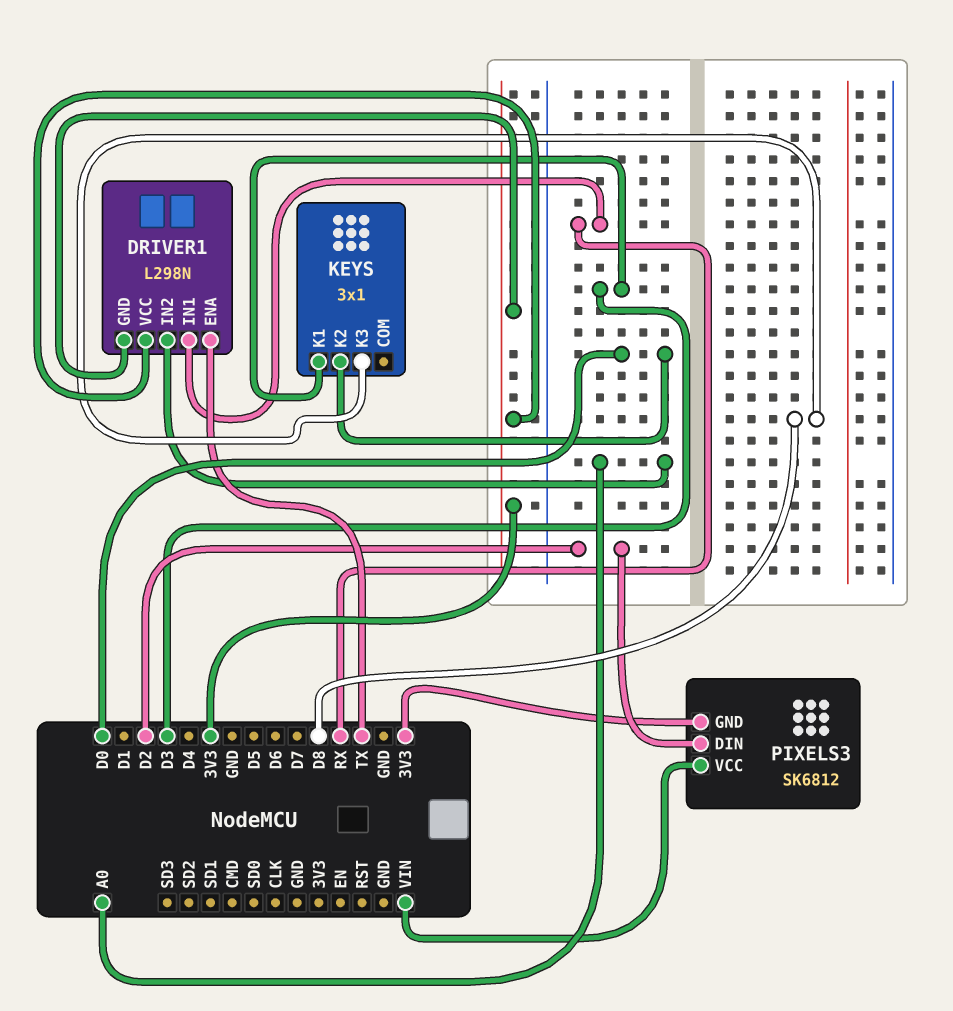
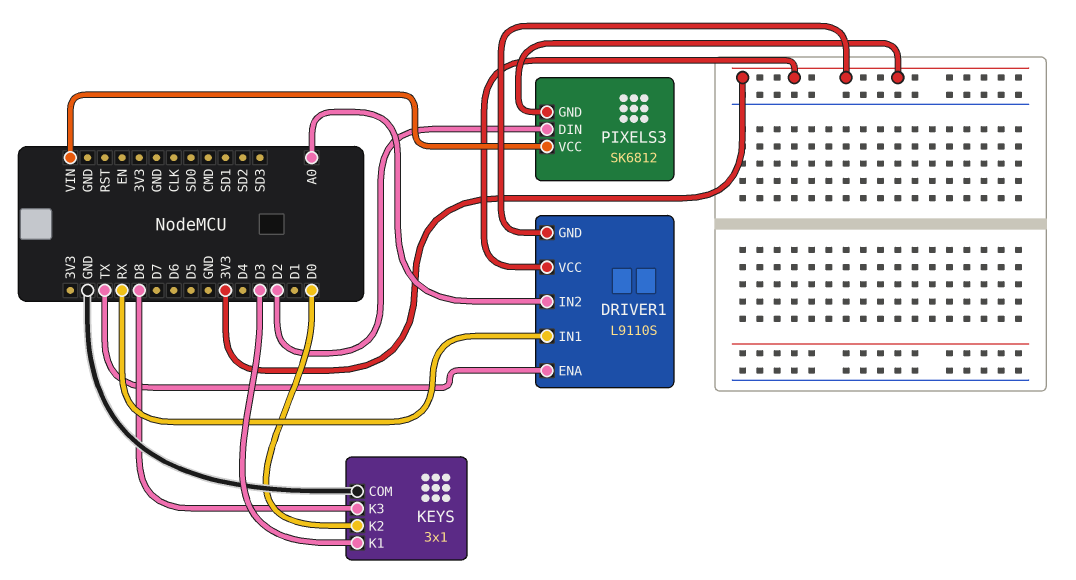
DRIVER1: L298N -> L9110S
KEYS pin COM: none -> GND

